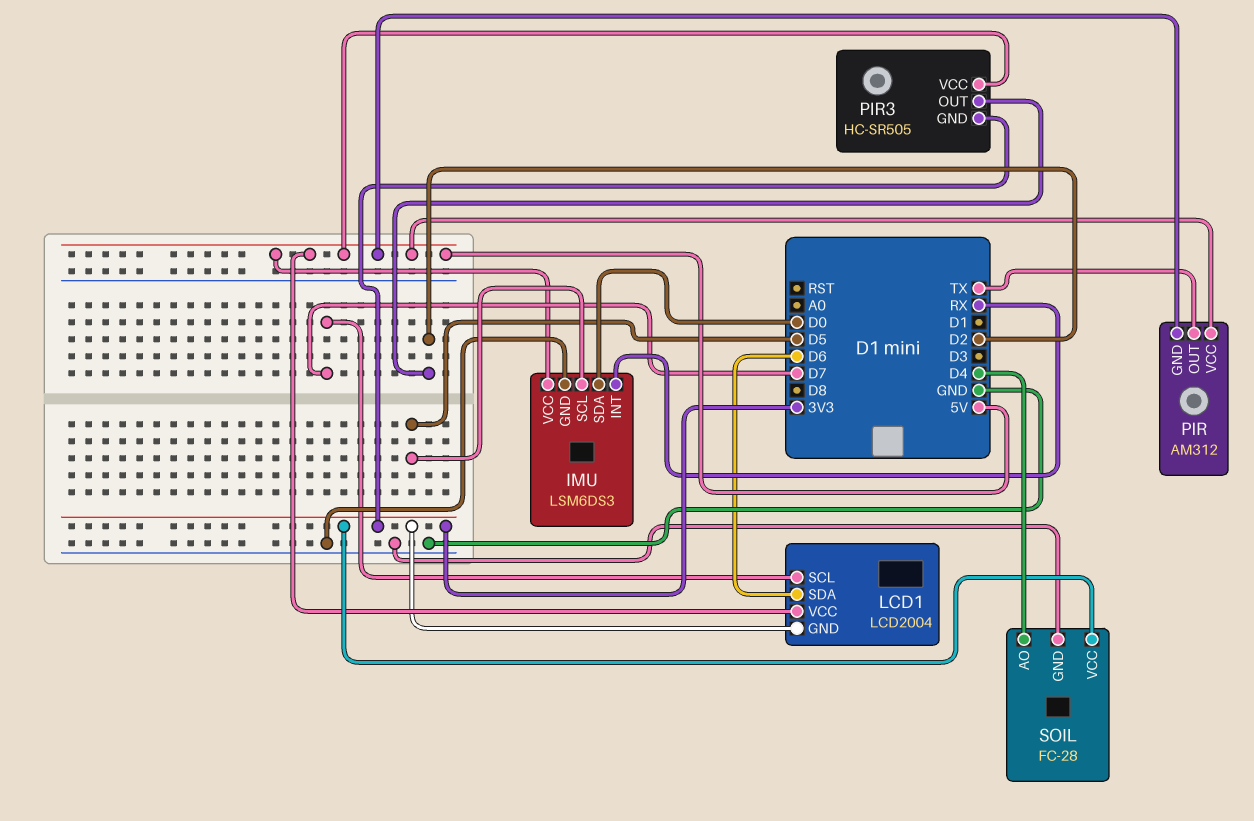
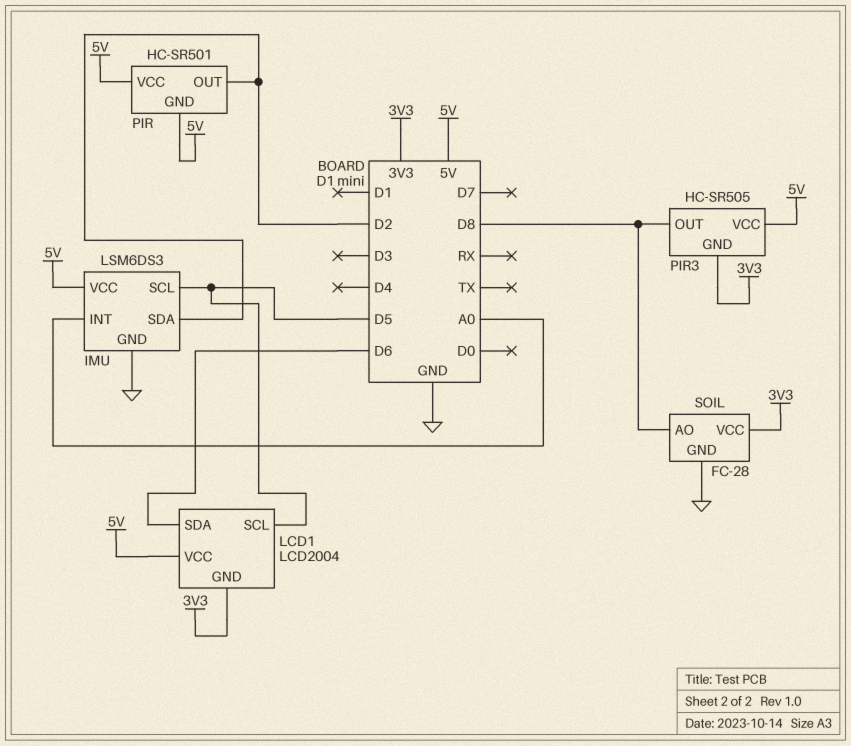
IMU pin INT: RX -> A0
IMU pin SDA: D0 -> D2
LCD1 pin SCL: D7 -> D5
PIR: AM312 -> HC-SR501
PIR pin OUT: TX -> D2
PIR3 pin OUT: D2 -> D8
SOIL pin AO: D4 -> D8

